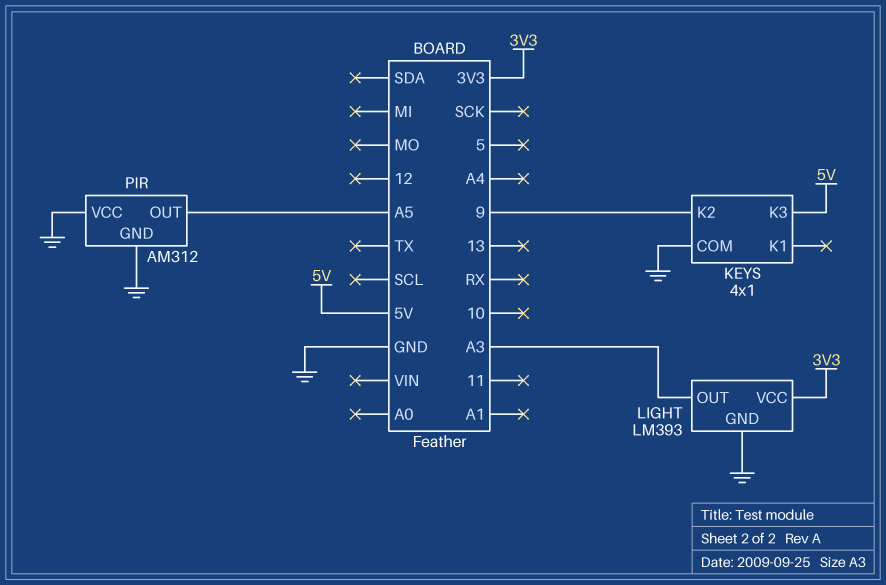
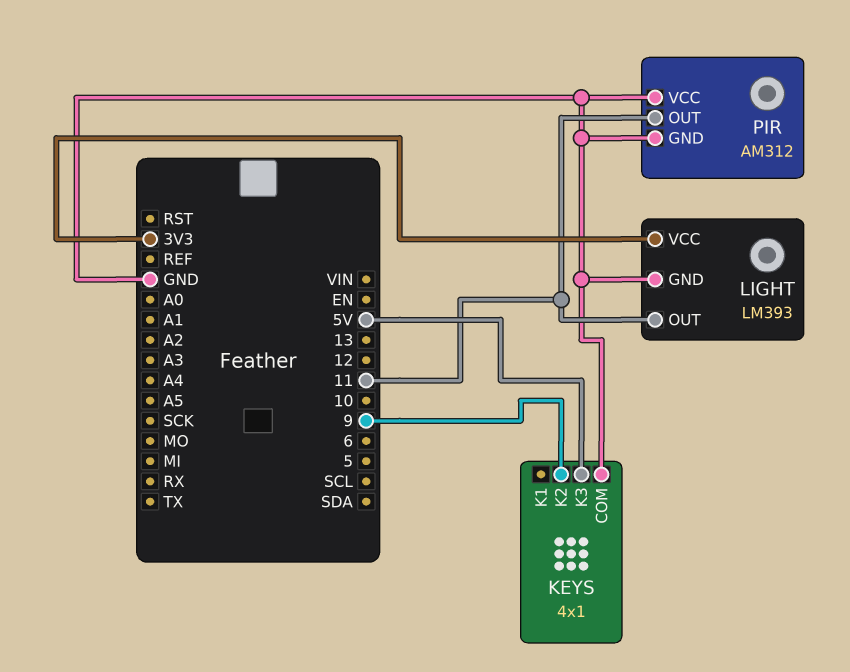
LIGHT pin OUT: A3 -> 11
PIR pin OUT: A5 -> 11

